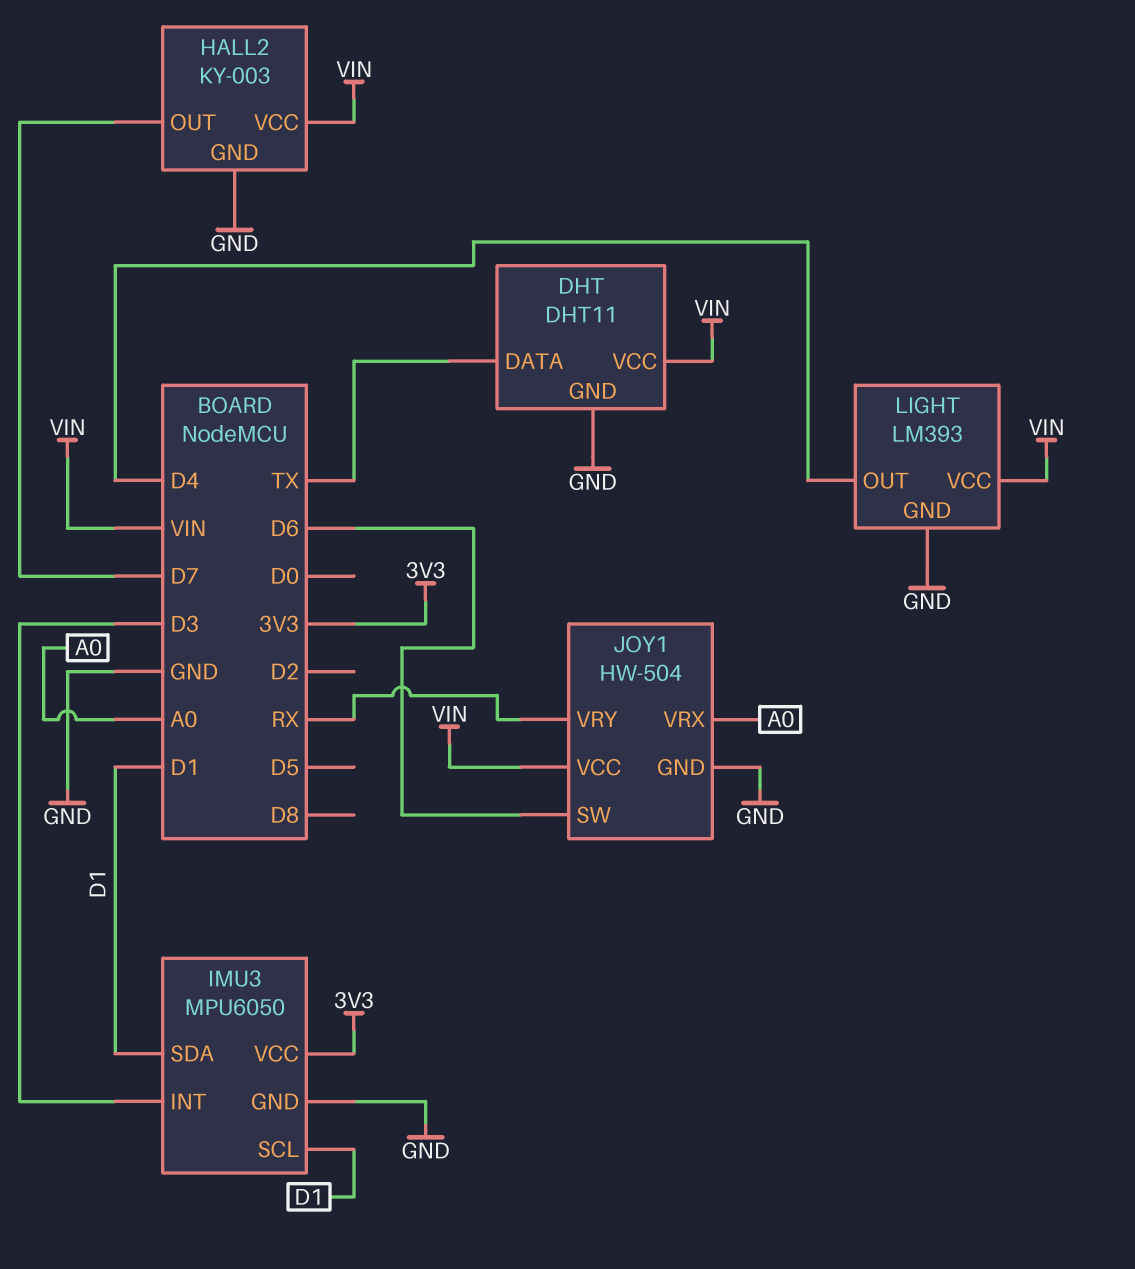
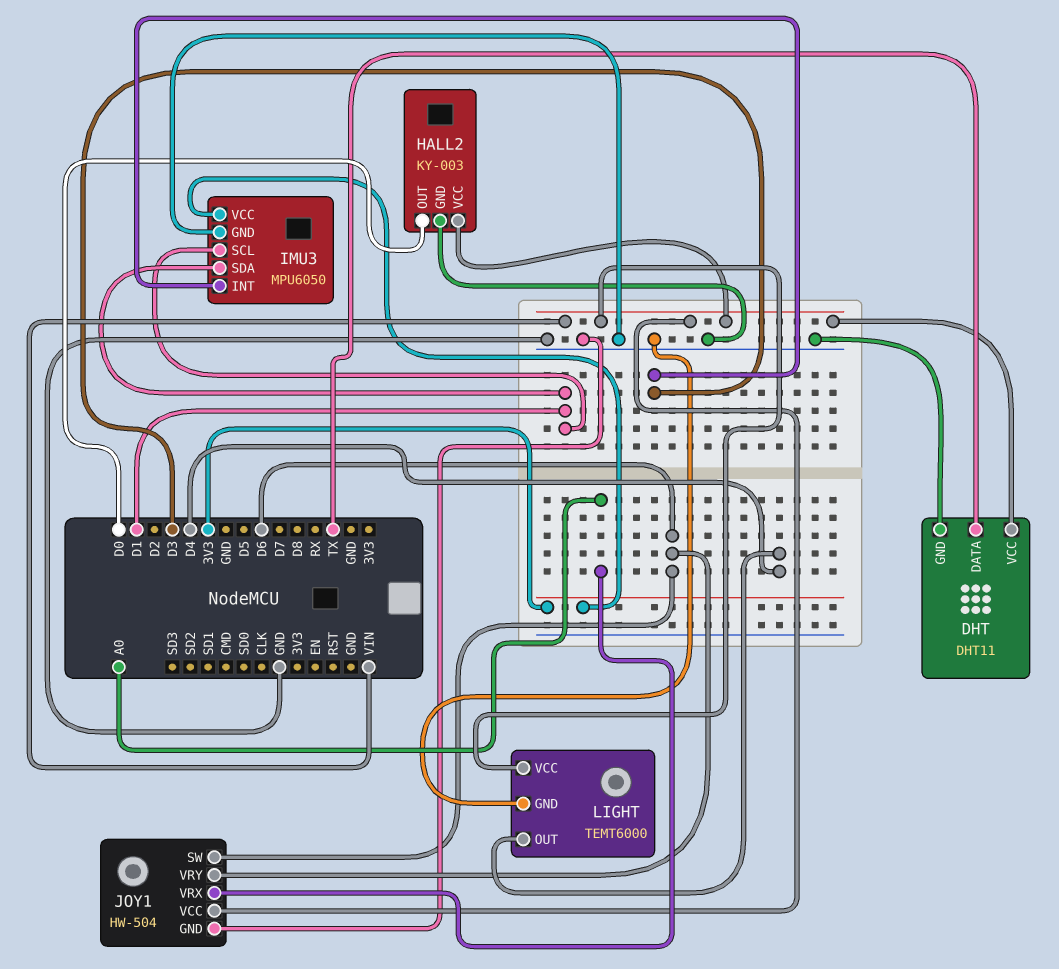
HALL2 pin OUT: D7 -> D0
JOY1 pin VRY: RX -> D6
LIGHT: LM393 -> TEMT6000

